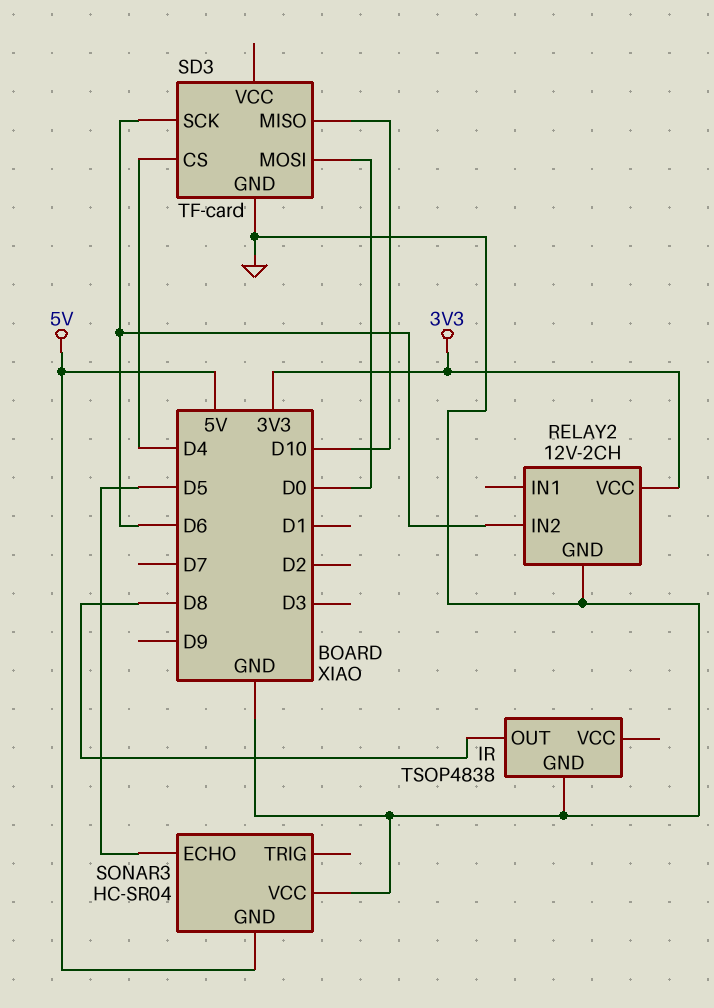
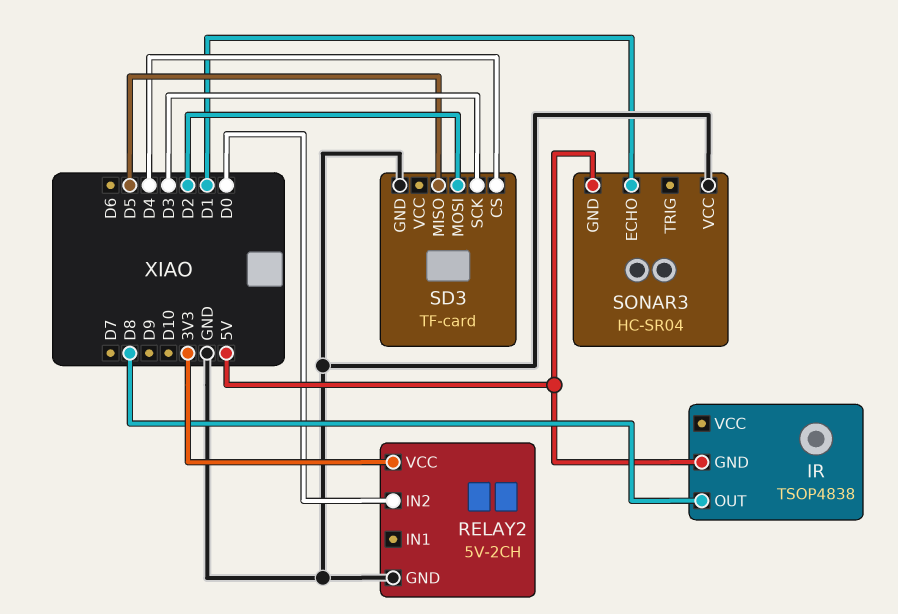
IR pin GND: GND -> 5V
RELAY2: 12V-2CH -> 5V-2CH
RELAY2 pin IN2: D6 -> D0
SD3 pin MISO: D10 -> D5
SD3 pin MOSI: D0 -> D2
SD3 pin SCK: D6 -> D3
SONAR3 pin ECHO: D5 -> D1

